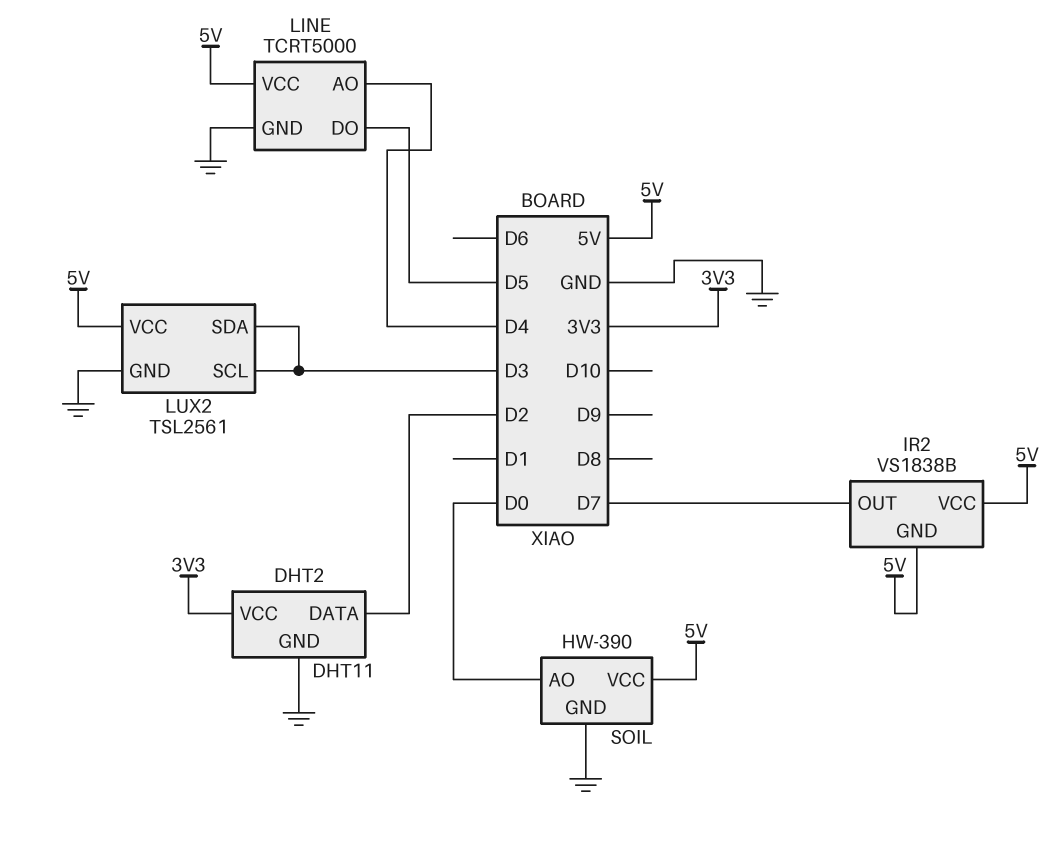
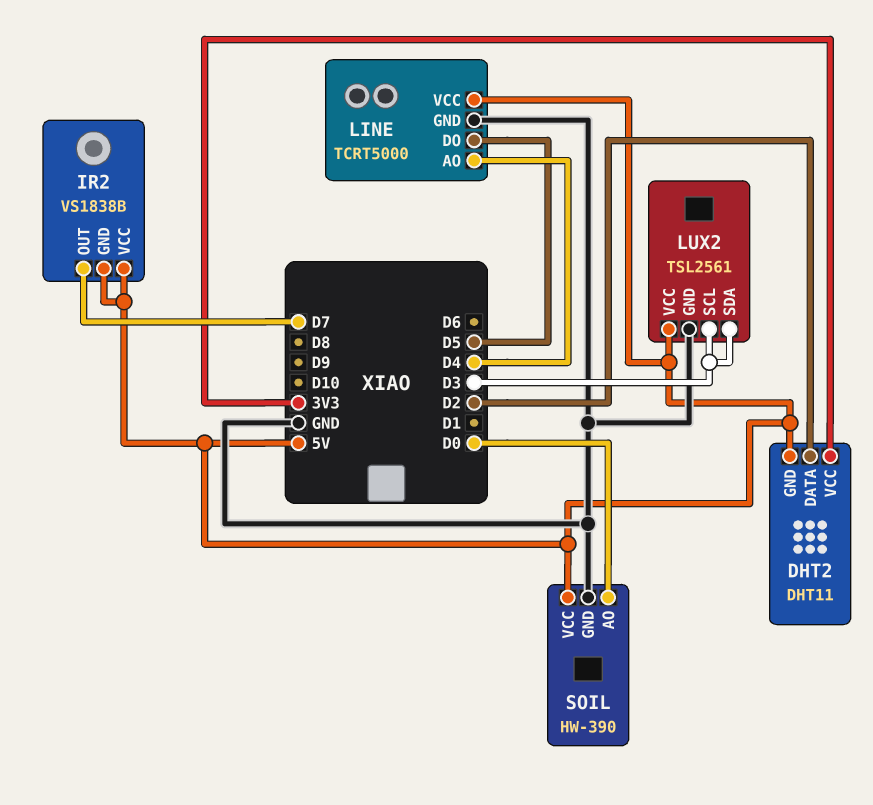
DHT2 pin GND: GND -> 5V

